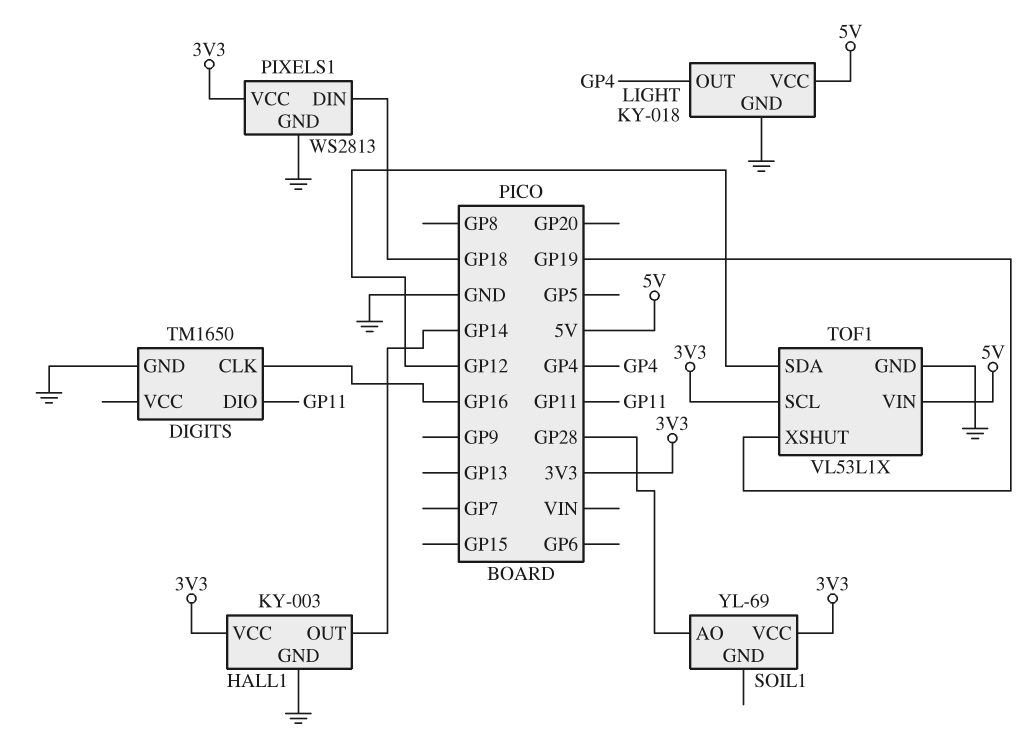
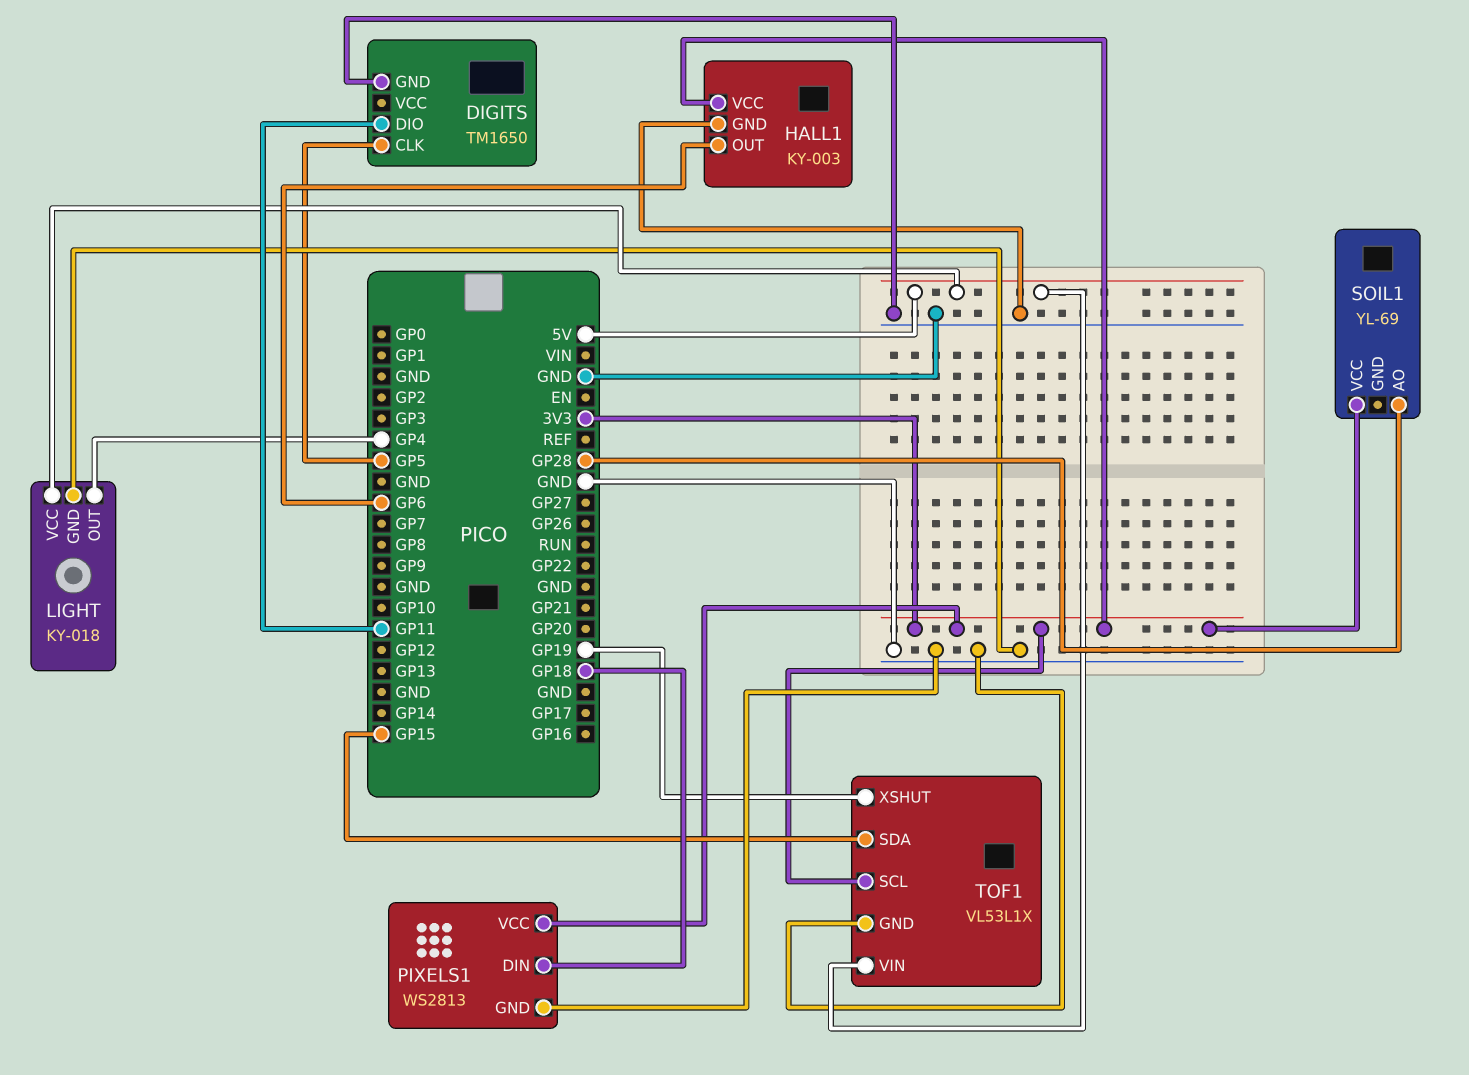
DIGITS pin CLK: GP16 -> GP5
HALL1 pin OUT: GP14 -> GP6
TOF1 pin SDA: GP12 -> GP15

